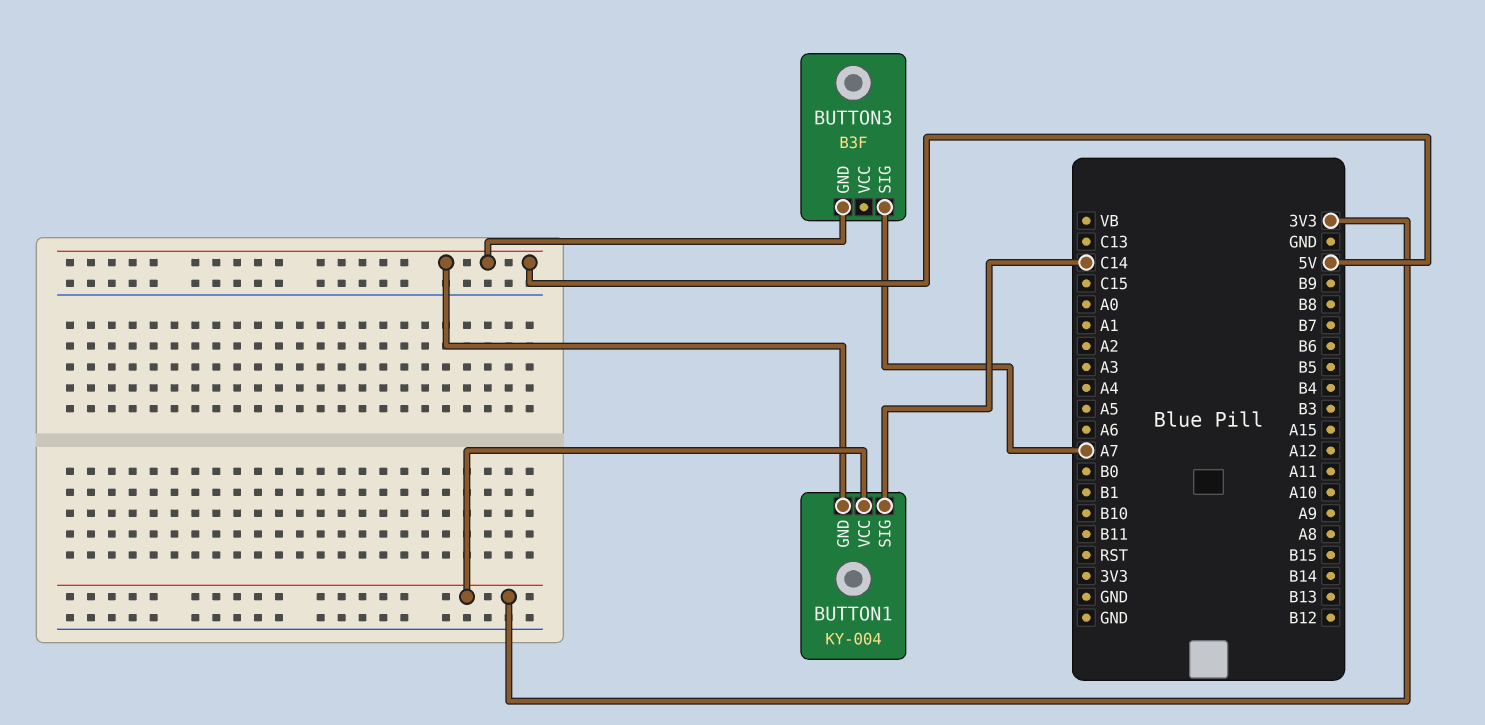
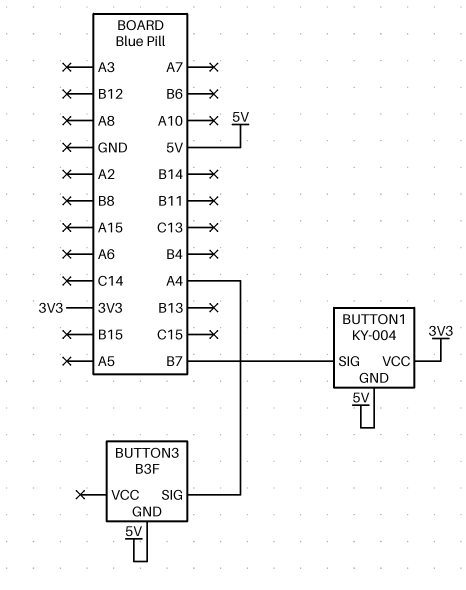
BUTTON1 pin SIG: C14 -> B7
BUTTON3 pin SIG: A7 -> A4

